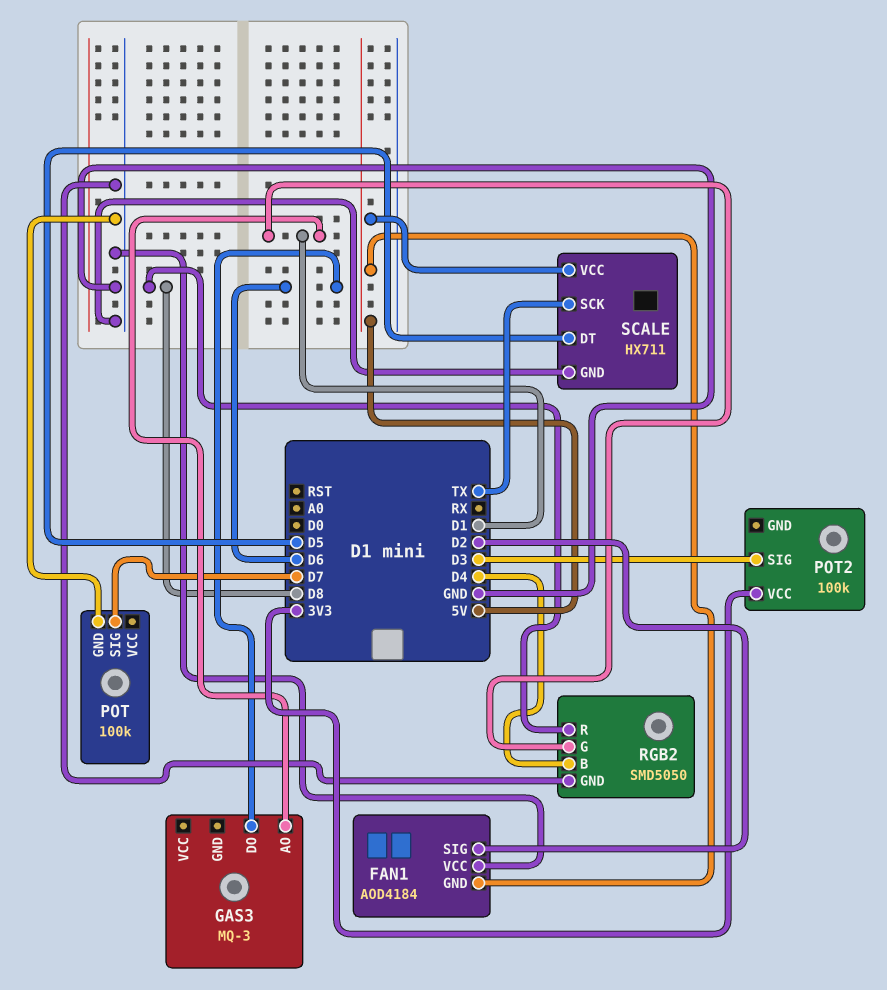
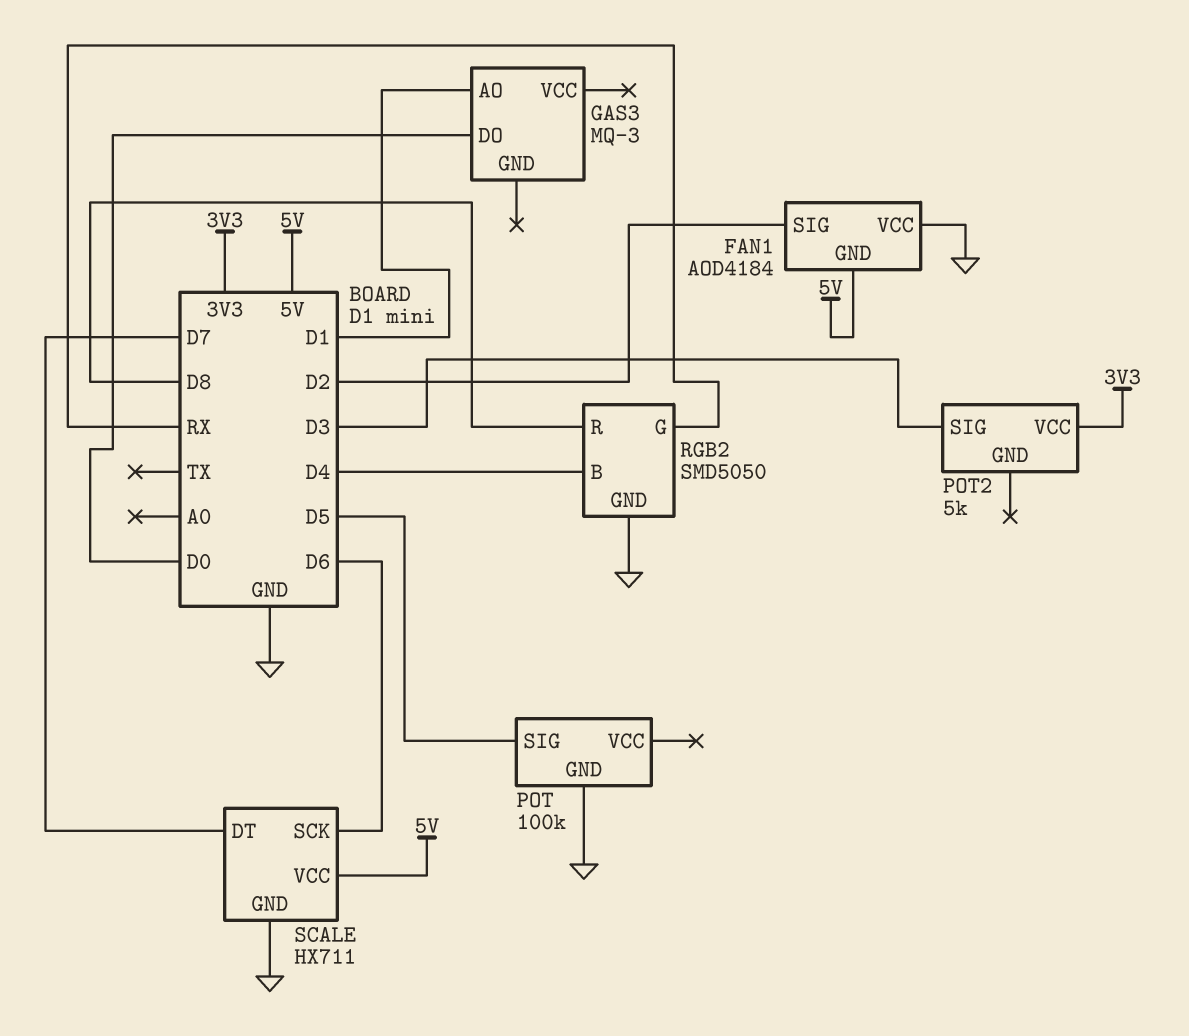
GAS3 pin DO: D6 -> D0
POT pin SIG: D7 -> D5
POT2: 100k -> 5k
RGB2 pin G: D1 -> RX
SCALE pin DT: D5 -> D7
SCALE pin SCK: TX -> D6

